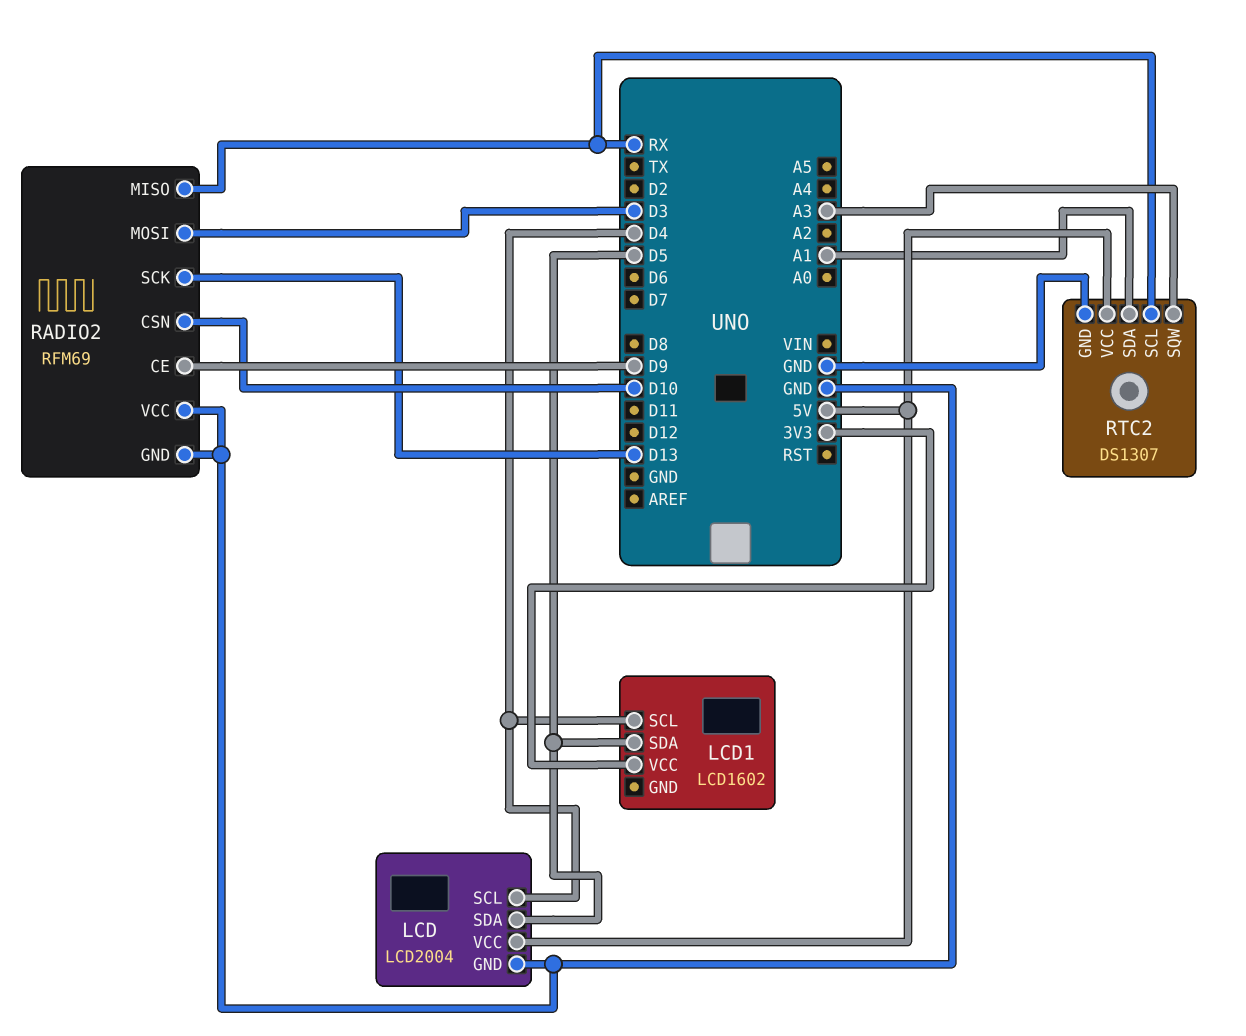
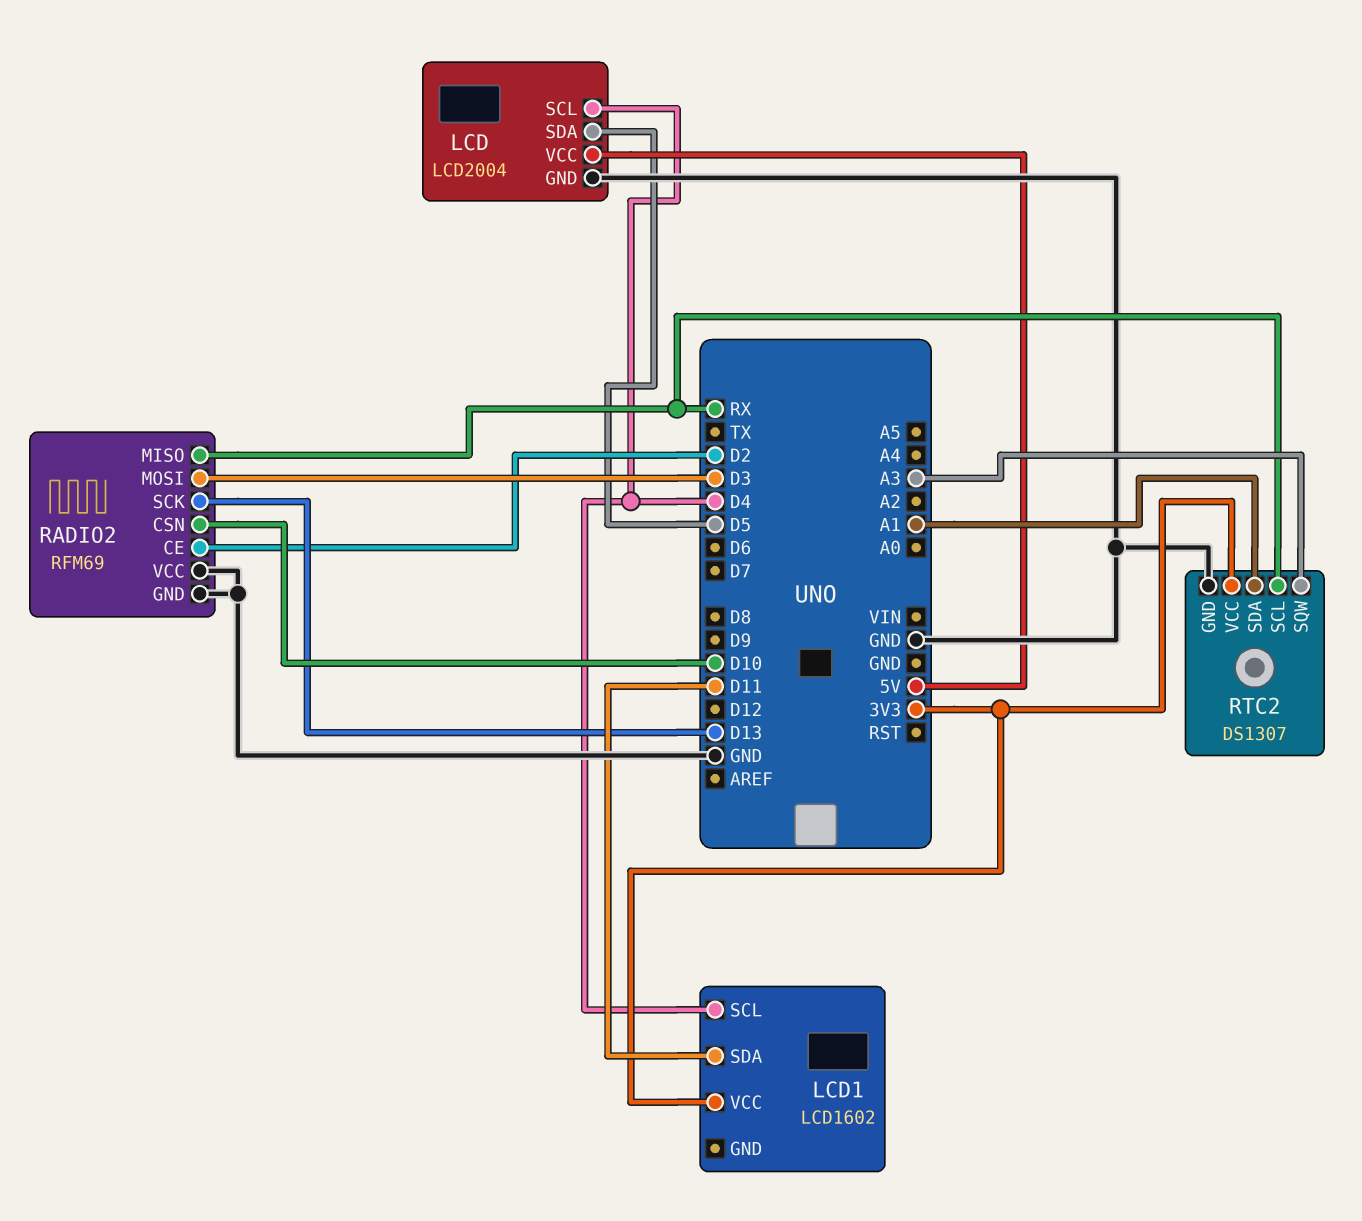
LCD1 pin SDA: D5 -> D11
RADIO2 pin CE: D9 -> D2
RTC2 pin VCC: 5V -> 3V3

